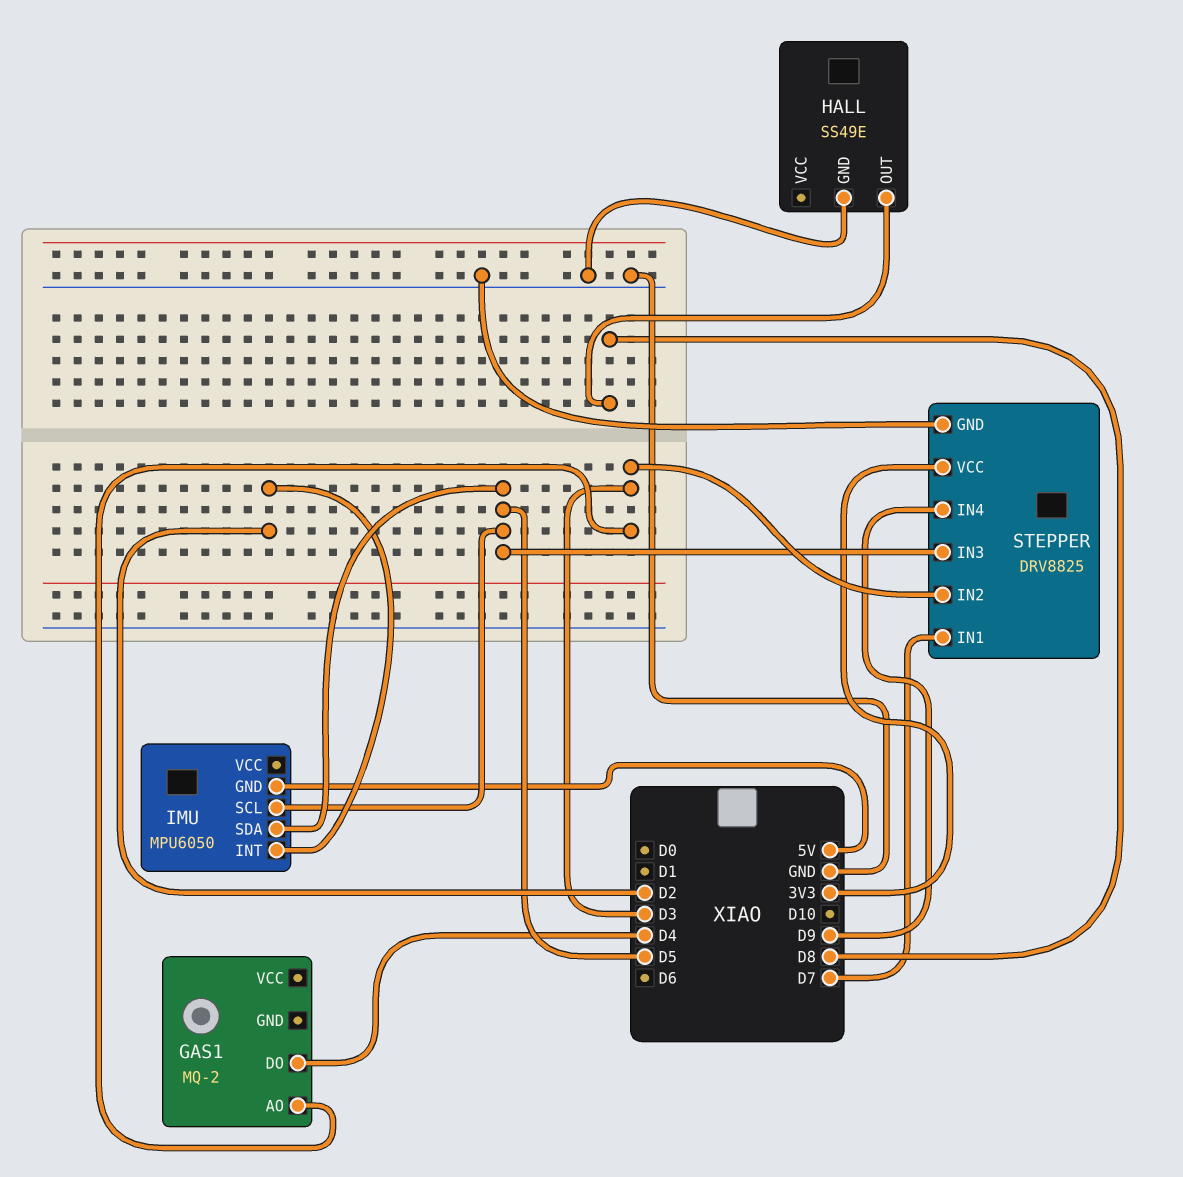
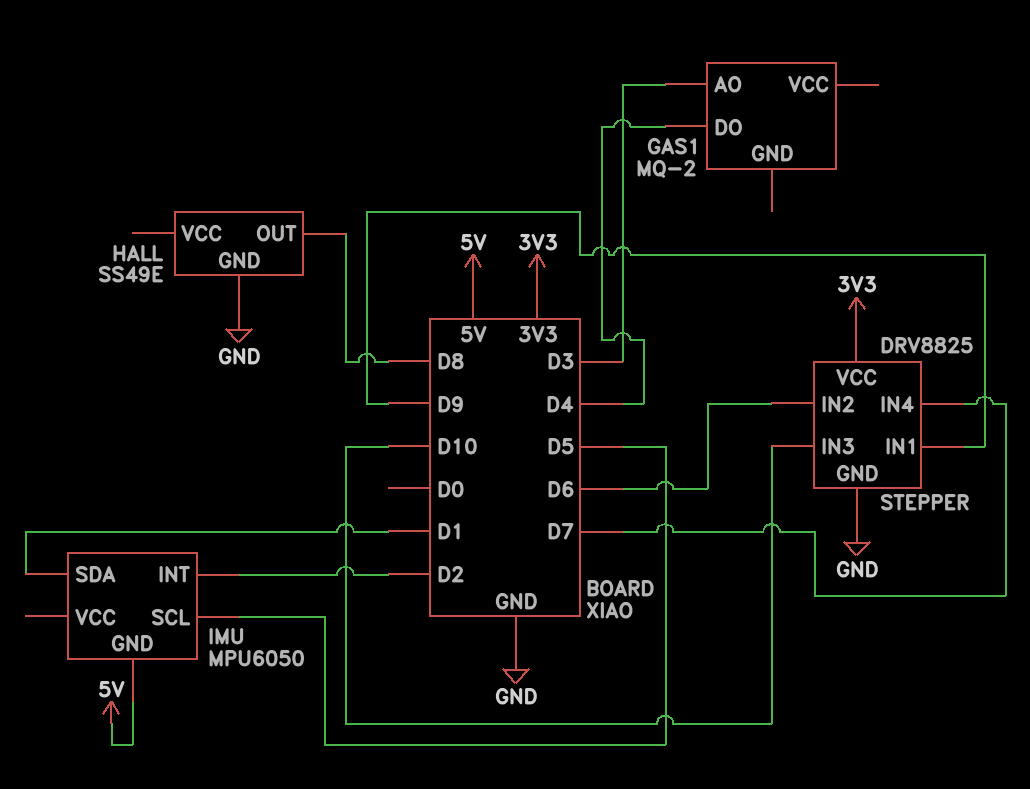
IMU pin SDA: D5 -> D1
STEPPER pin IN1: D7 -> D9
STEPPER pin IN2: D3 -> D6
STEPPER pin IN3: D5 -> D10
STEPPER pin IN4: D9 -> D7

